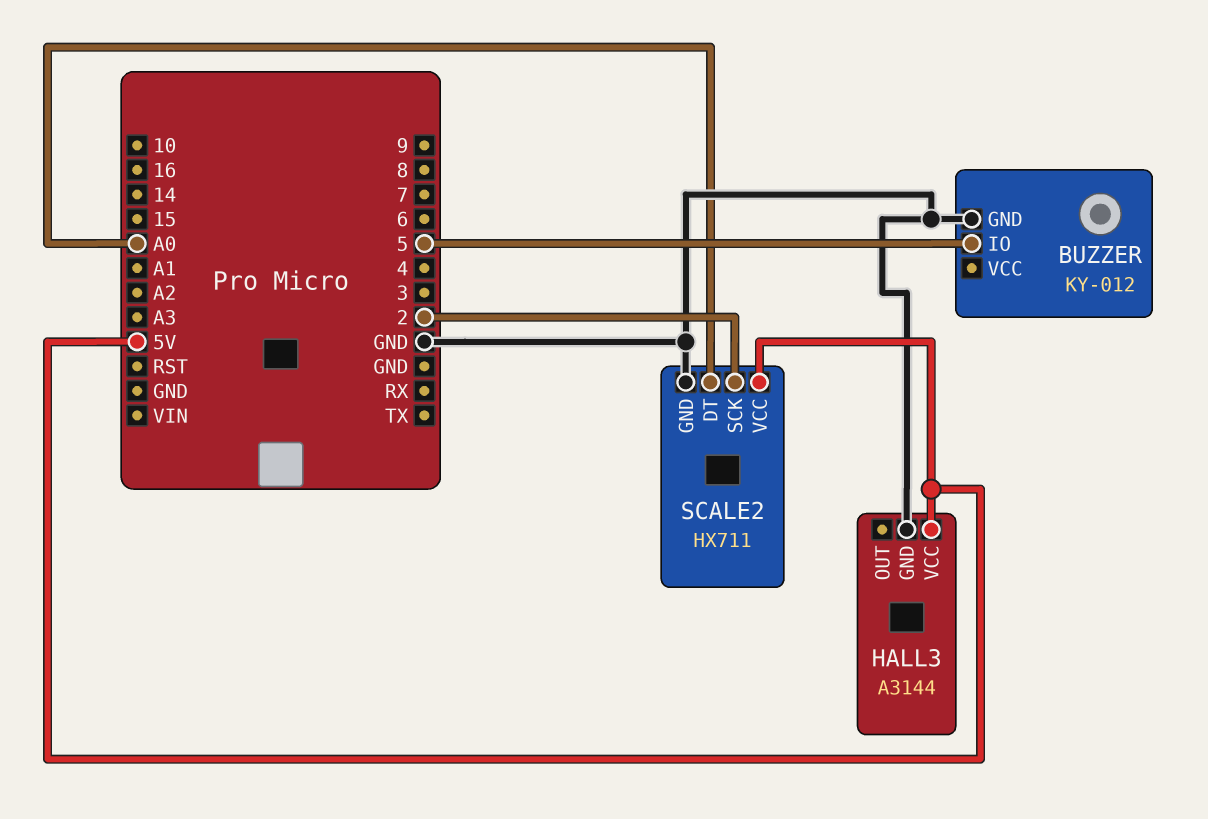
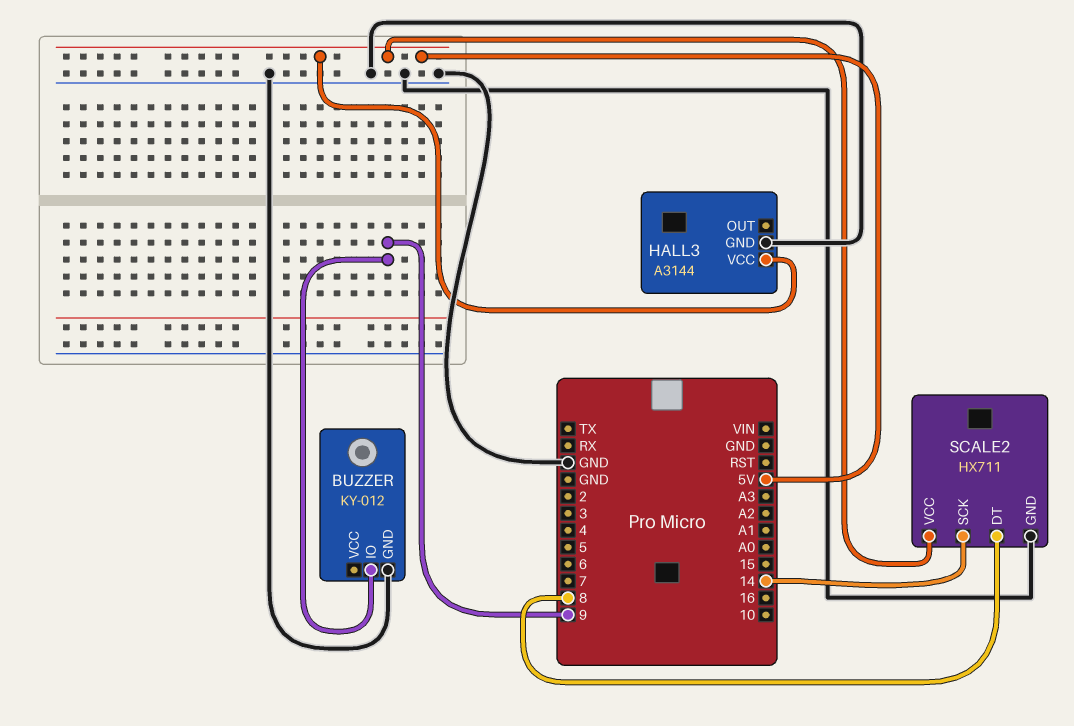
BUZZER pin IO: 5 -> 9
SCALE2 pin DT: A0 -> 8
SCALE2 pin SCK: 2 -> 14

